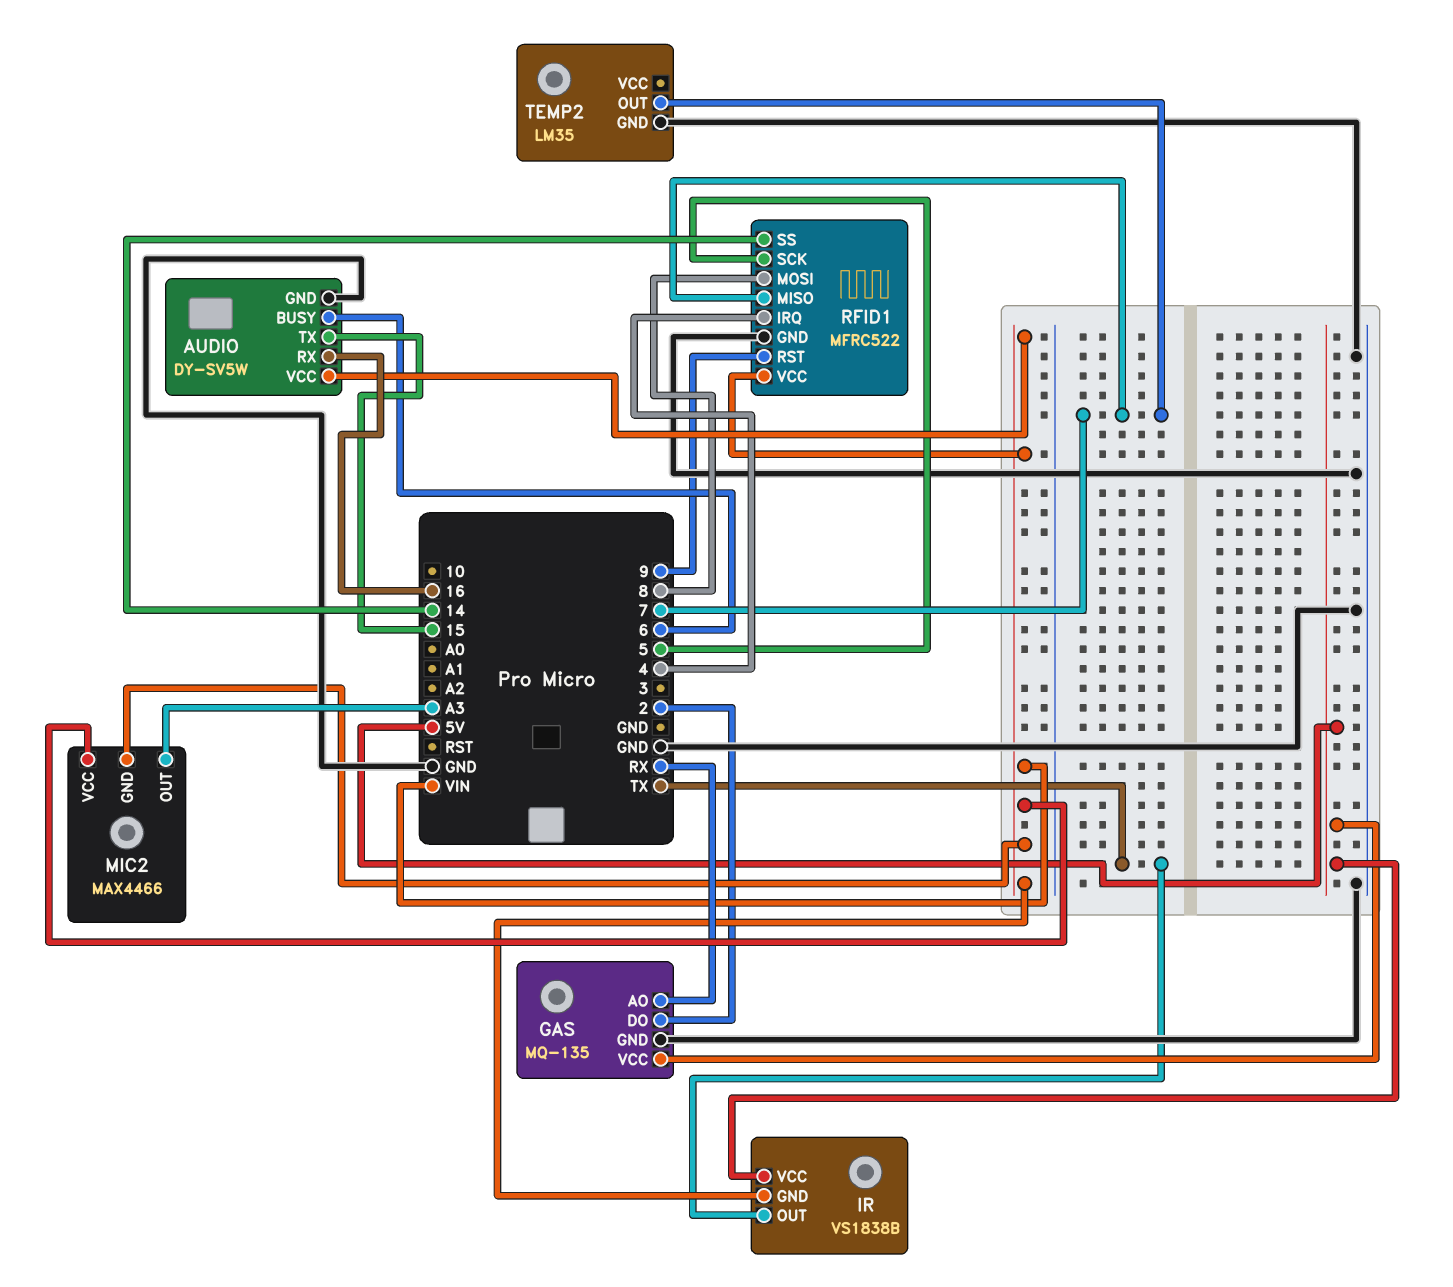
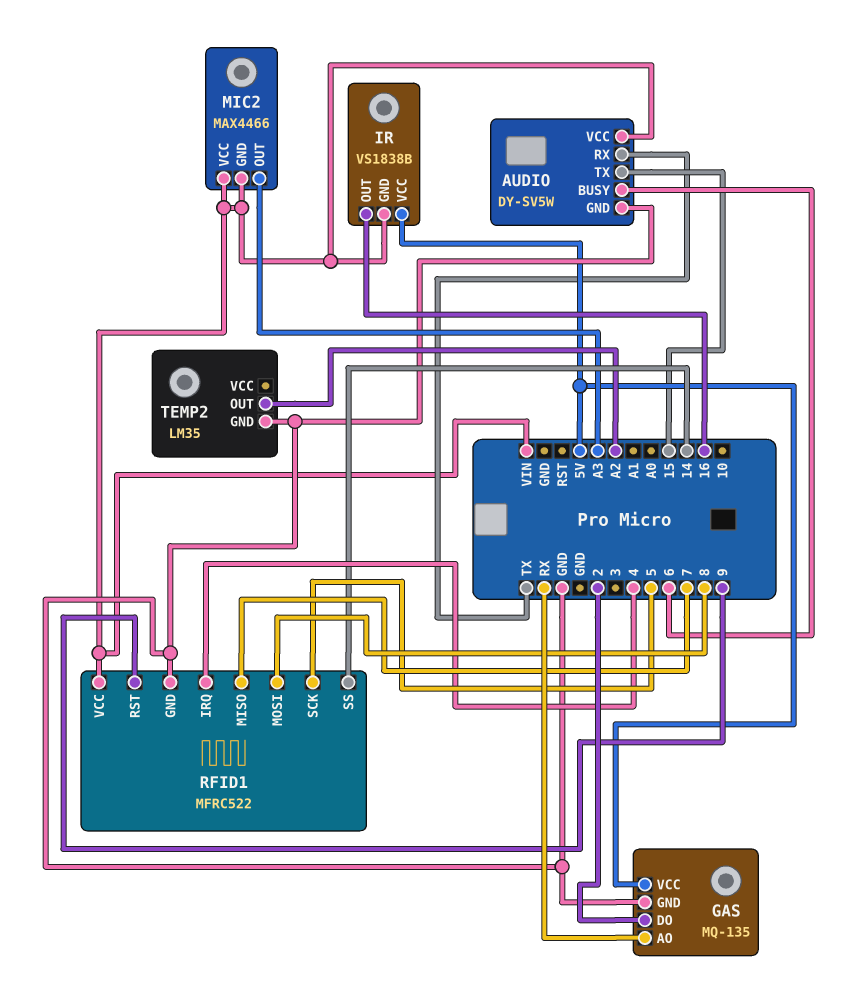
AUDIO pin RX: 16 -> TX
IR pin OUT: TX -> 16
TEMP2 pin OUT: 7 -> A2

